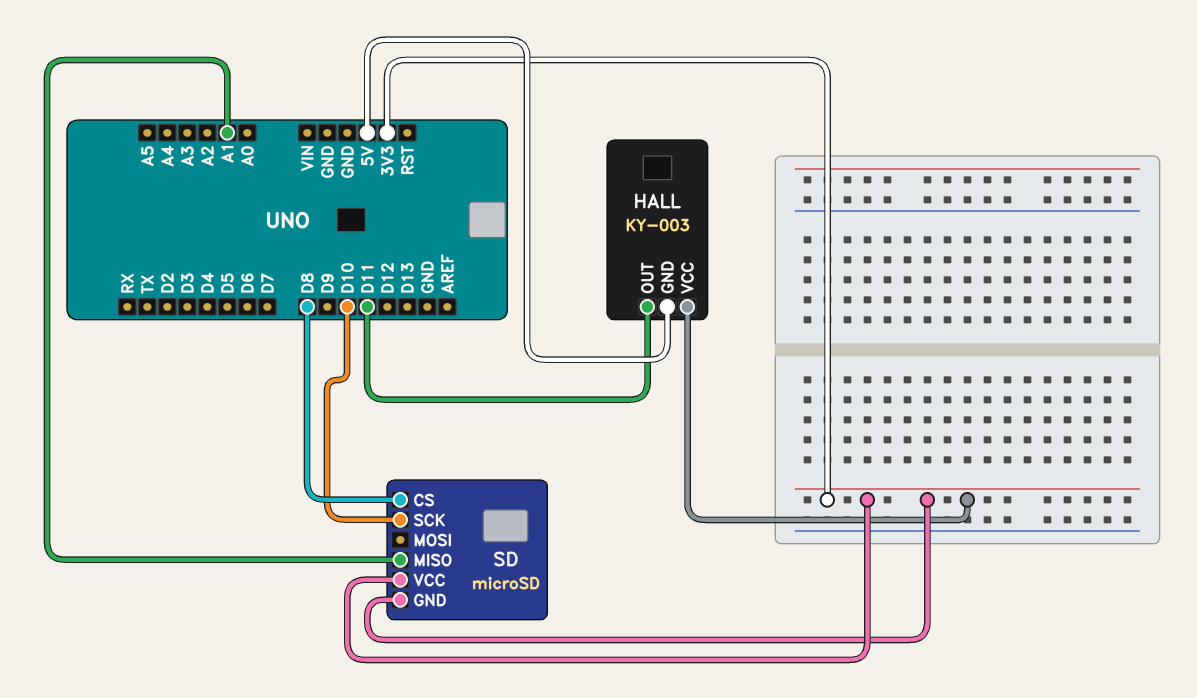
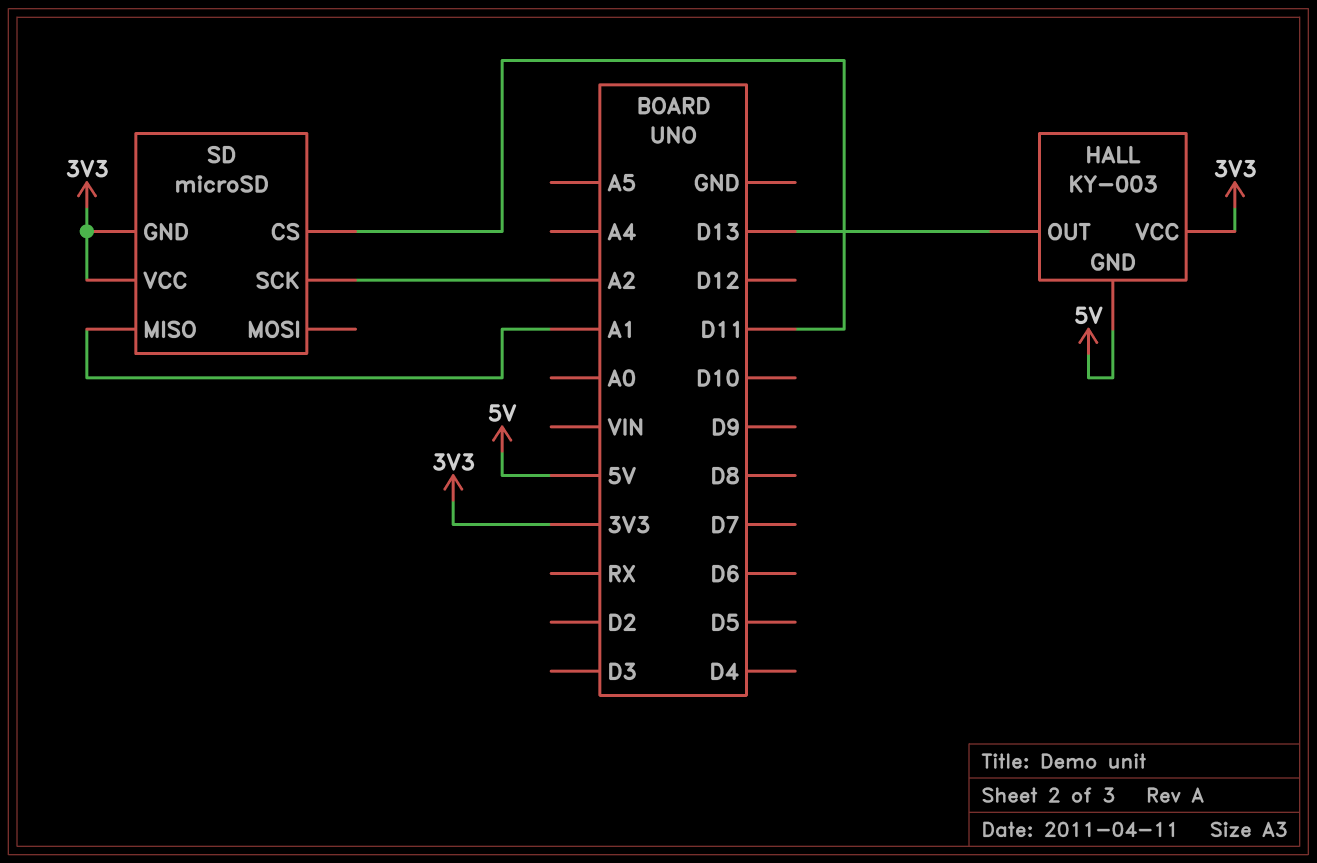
HALL pin OUT: D11 -> D13
SD pin CS: D8 -> D11
SD pin SCK: D10 -> A2

